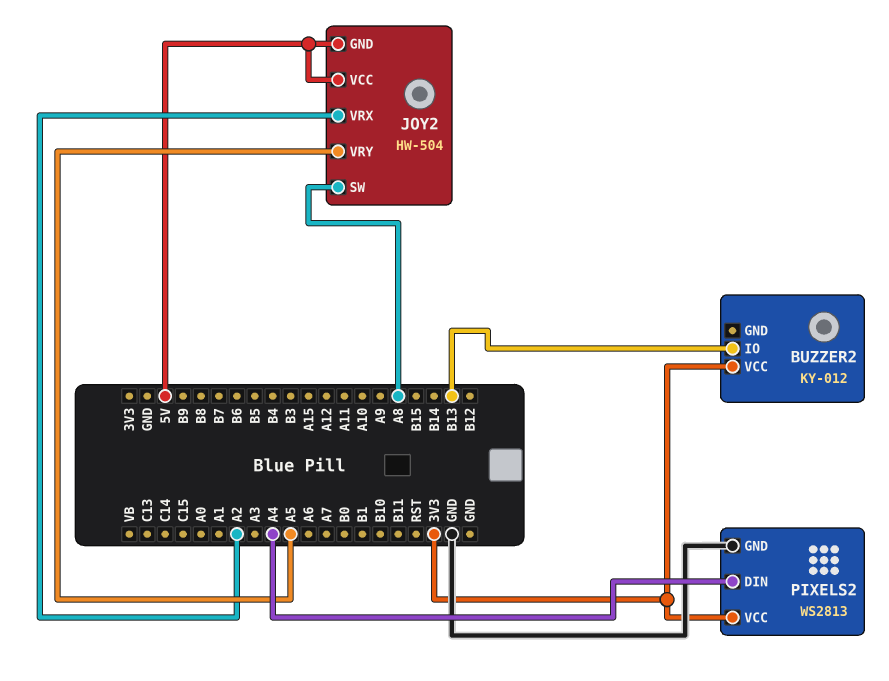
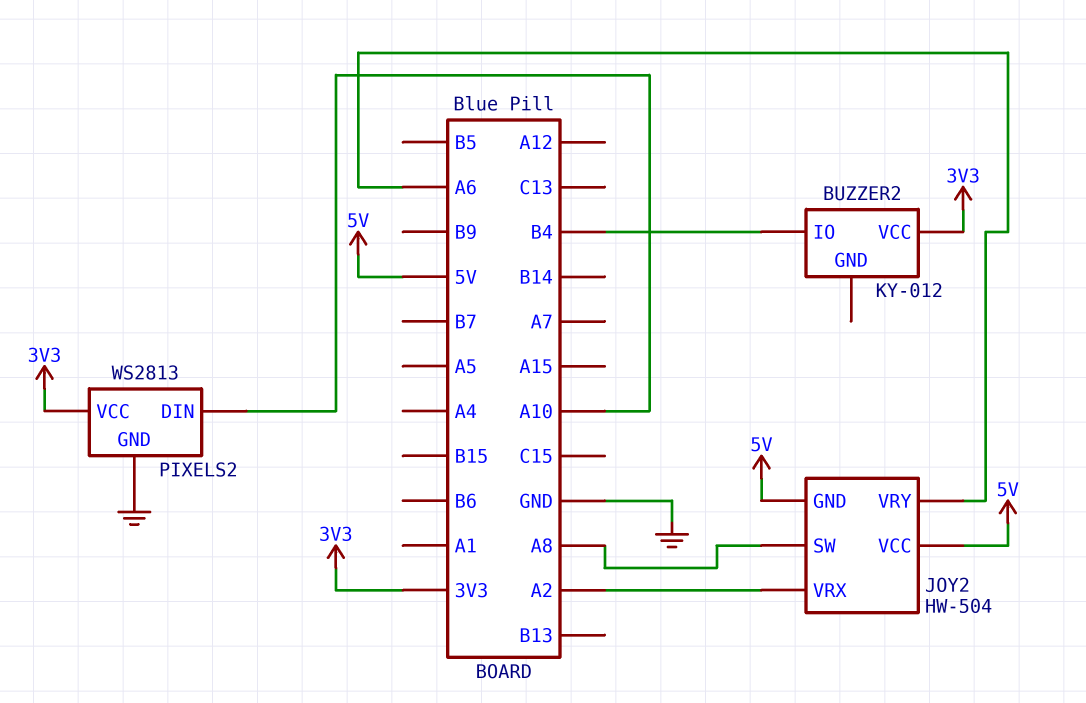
BUZZER2 pin IO: B13 -> B4
JOY2 pin VRY: A5 -> A6
PIXELS2 pin DIN: A4 -> A10

